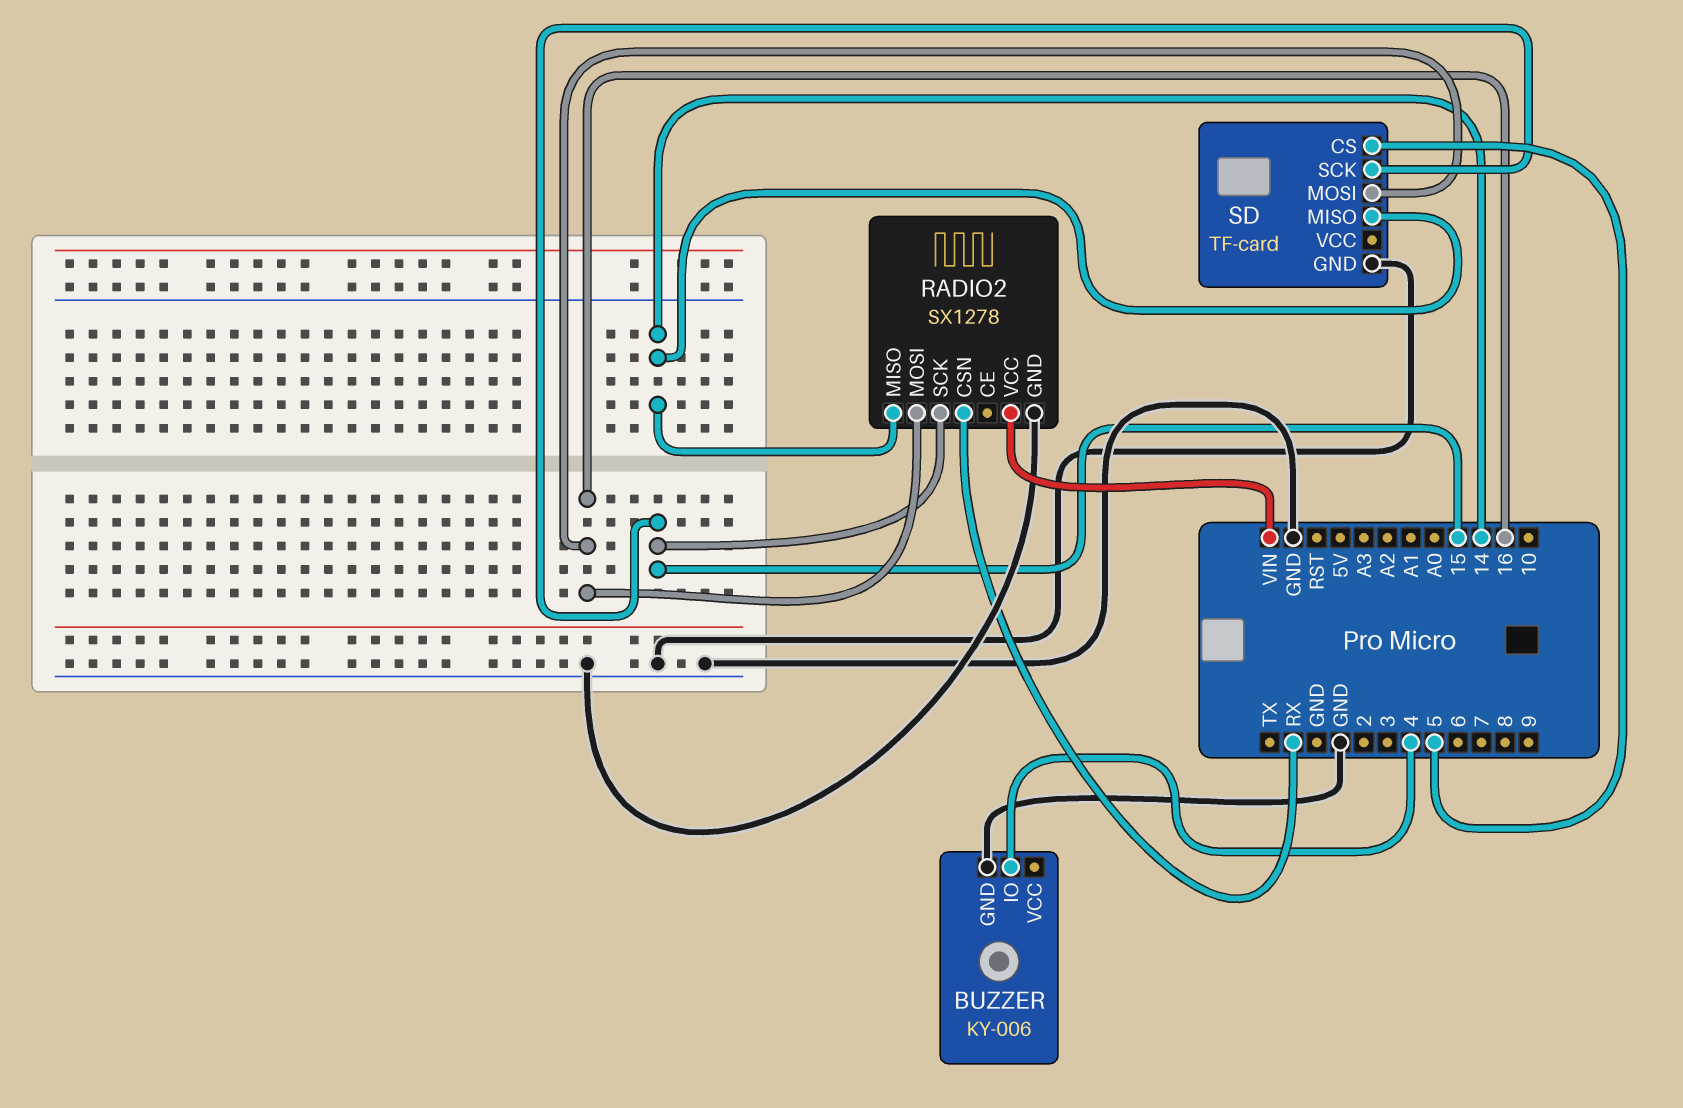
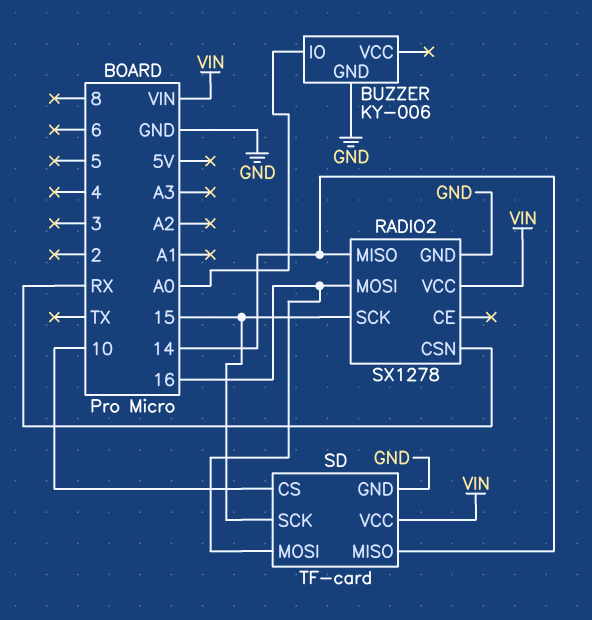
BUZZER pin IO: 4 -> A0
SD pin CS: 5 -> 10
SD pin VCC: none -> VIN

